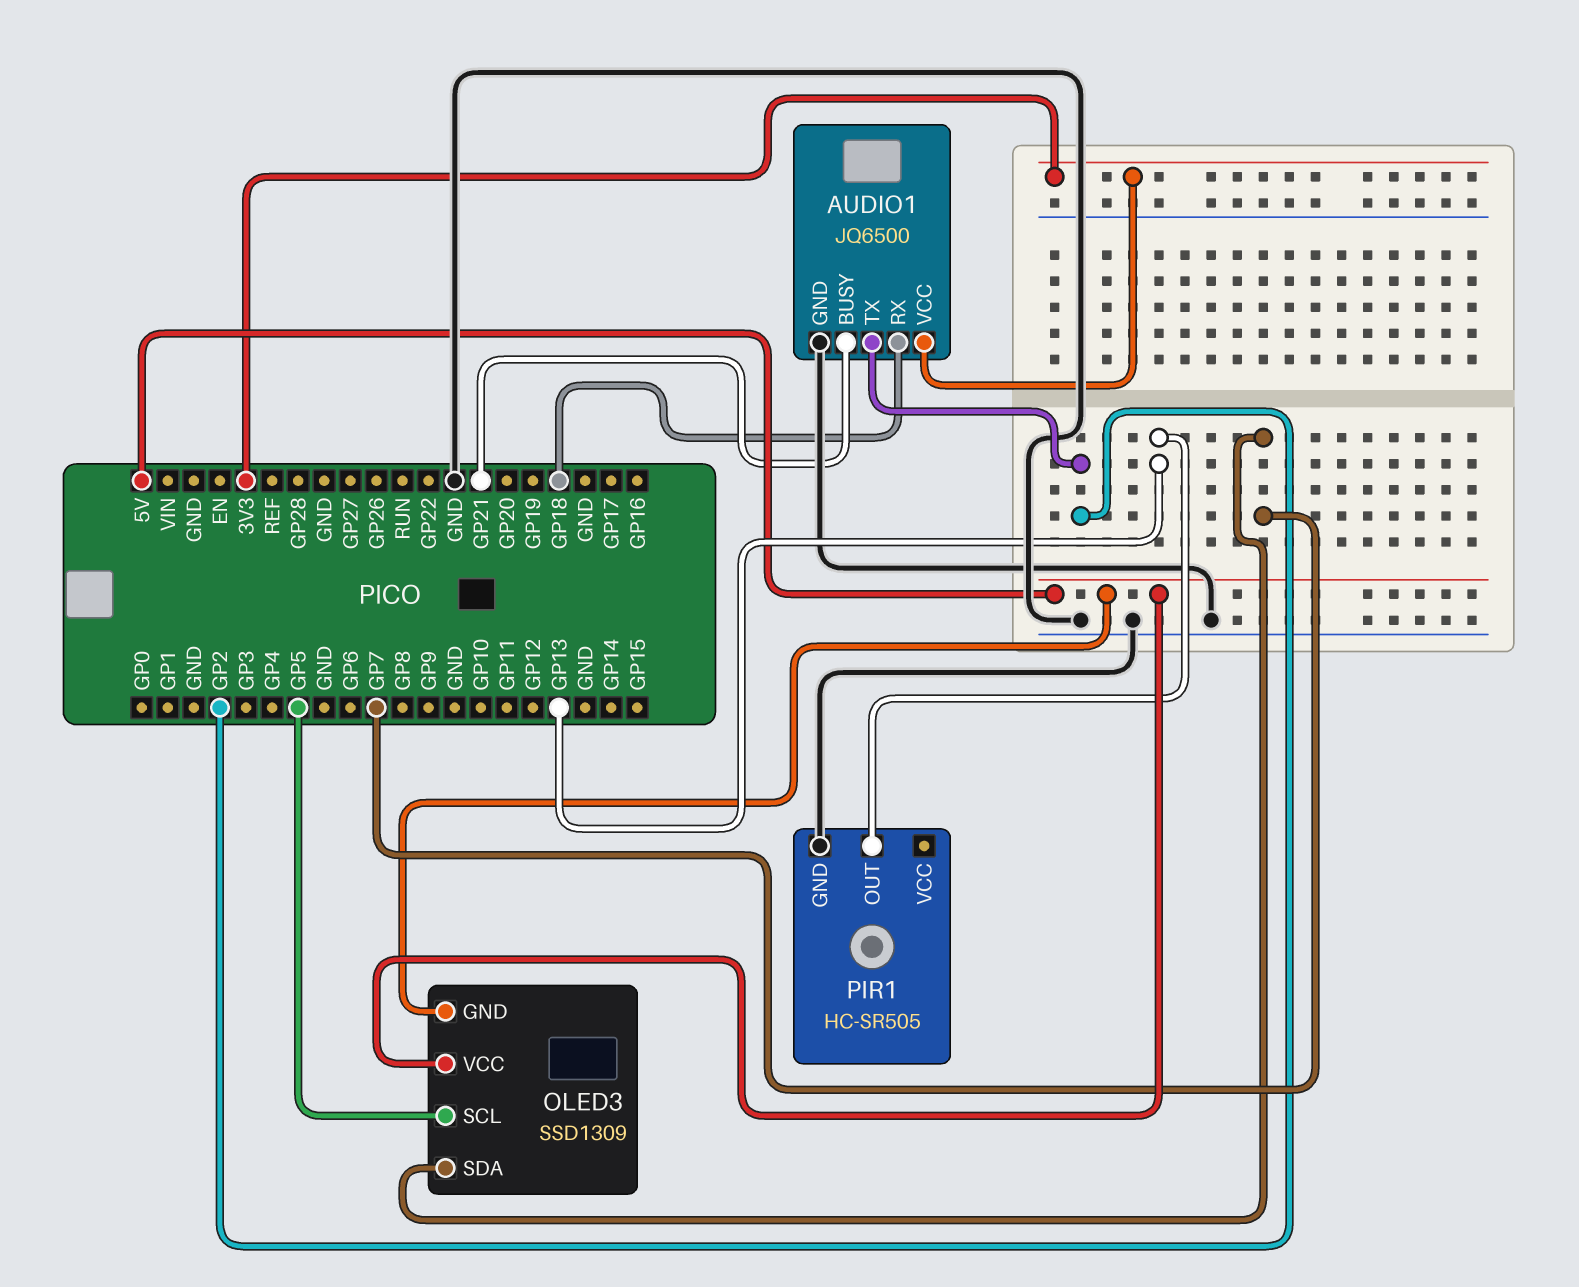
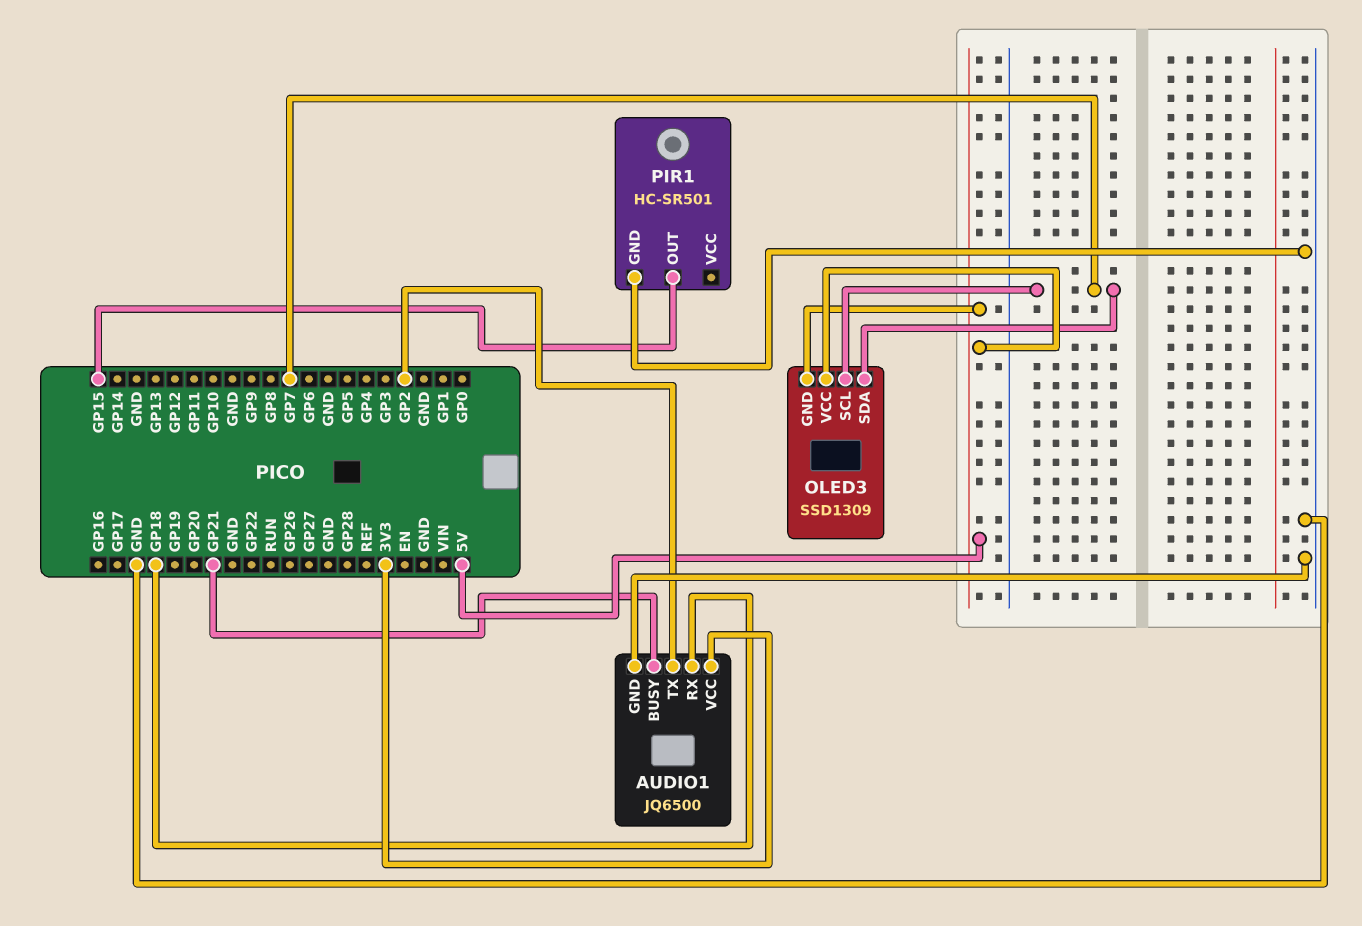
OLED3 pin SCL: GP5 -> GP7
PIR1: HC-SR505 -> HC-SR501
PIR1 pin OUT: GP13 -> GP15

